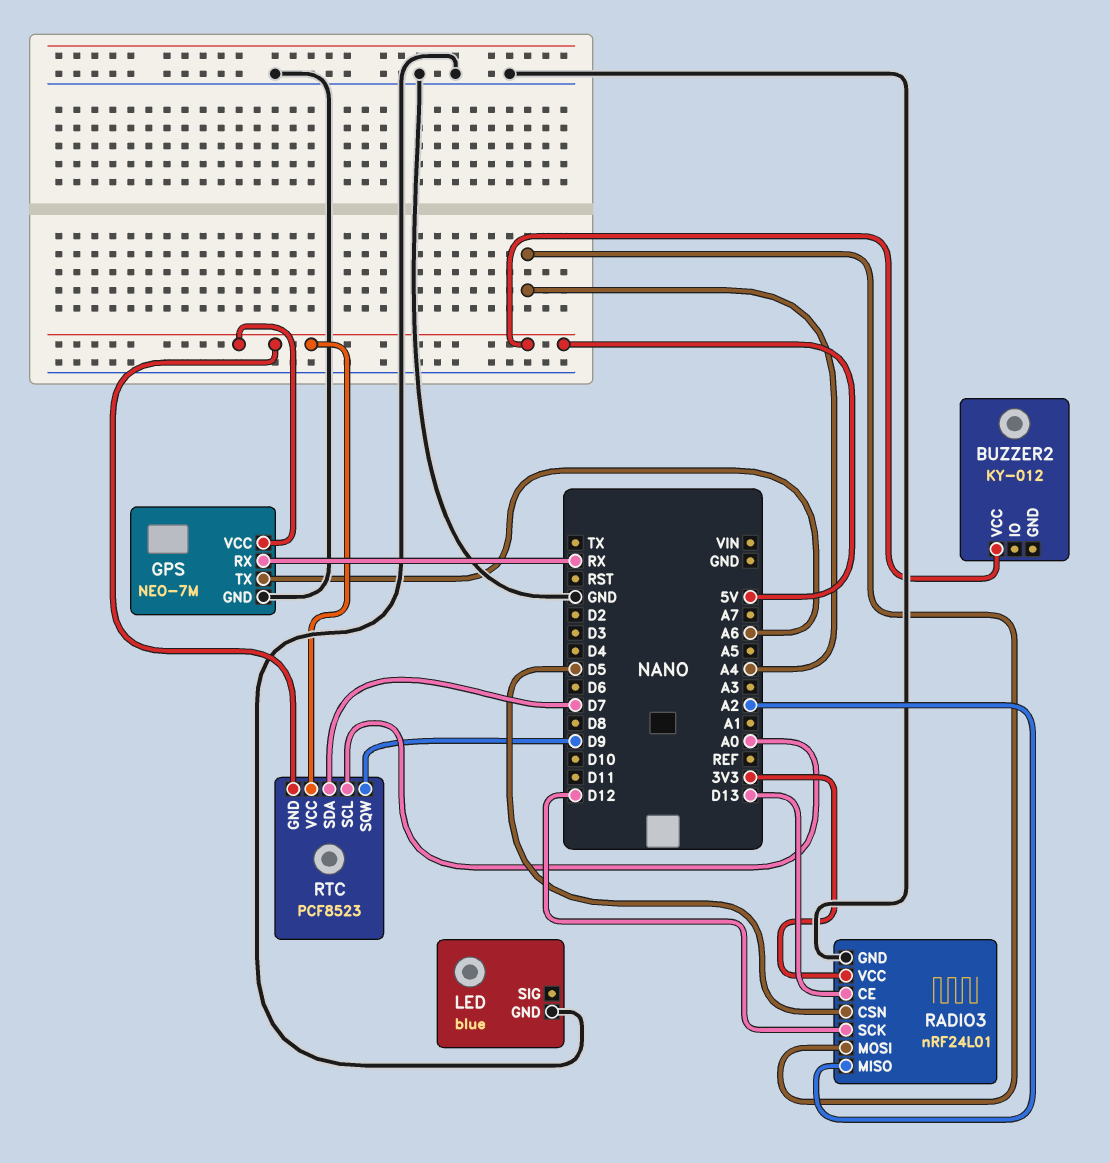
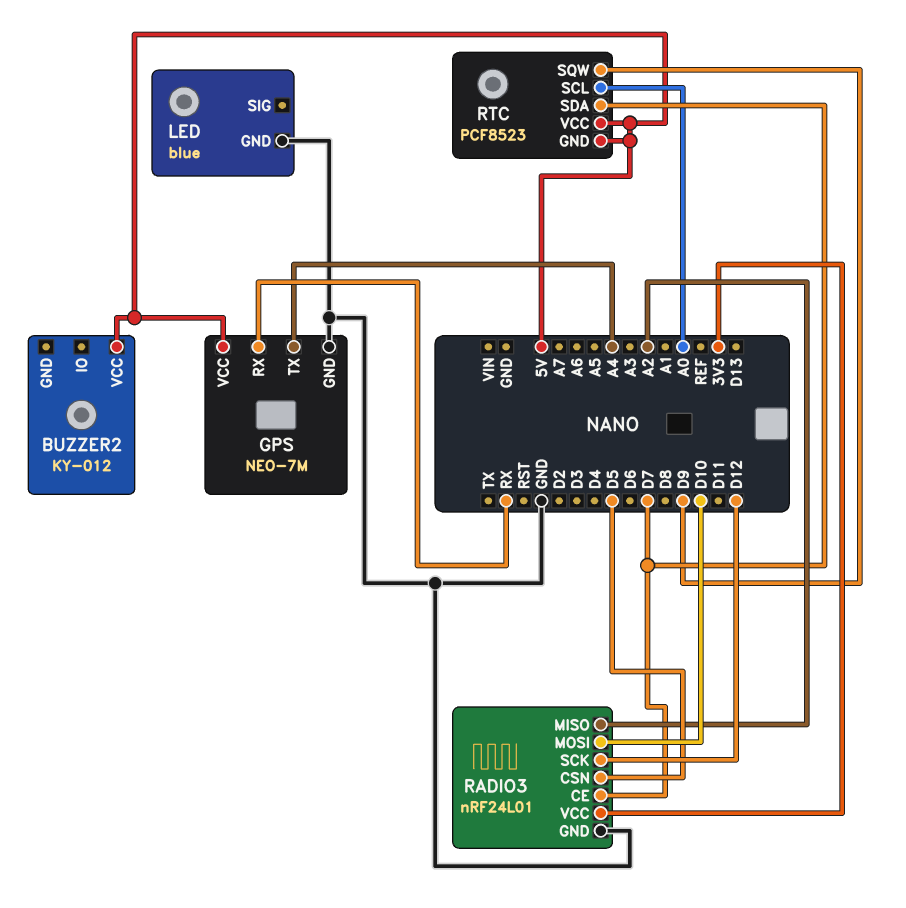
GPS pin TX: A6 -> A4
RADIO3 pin CE: D13 -> D7
RADIO3 pin MOSI: A4 -> D10

